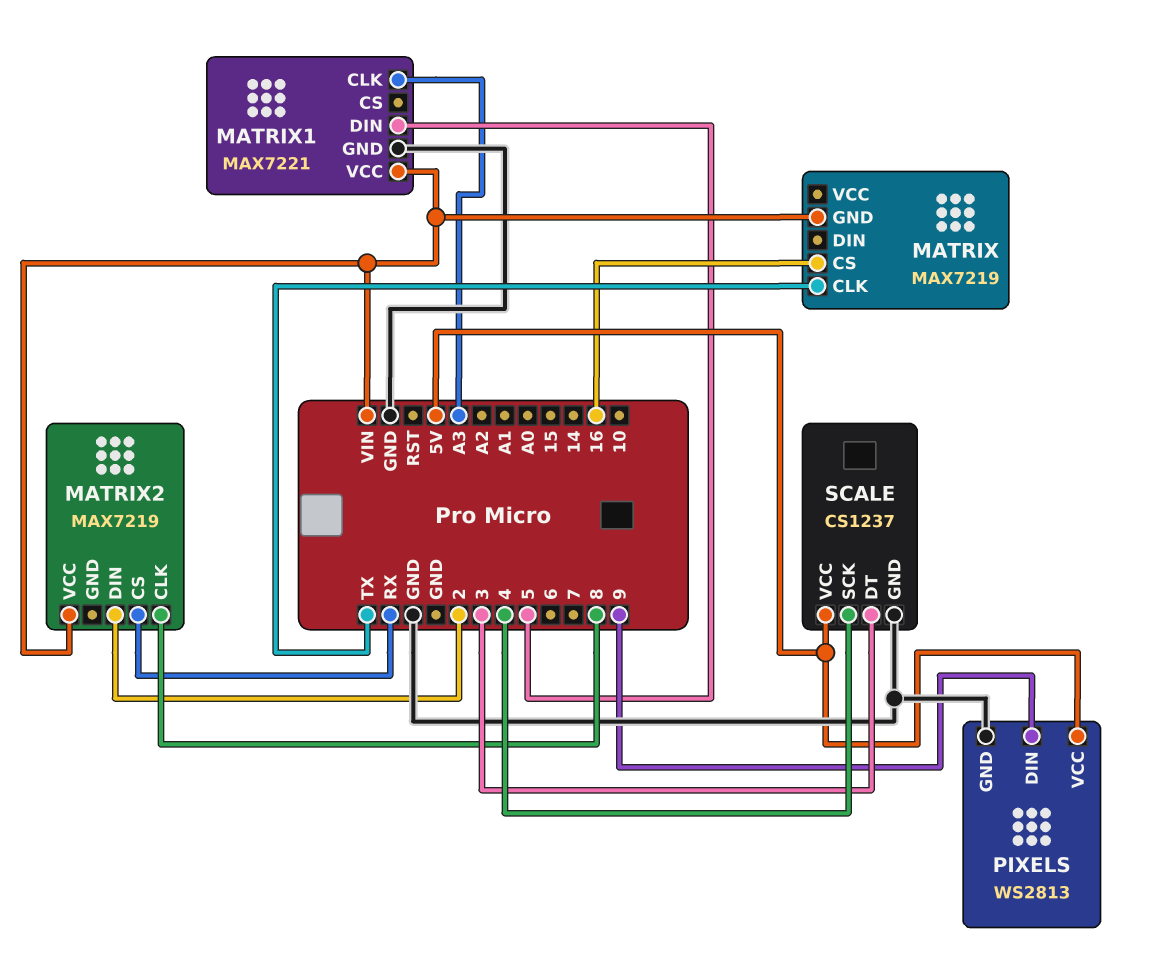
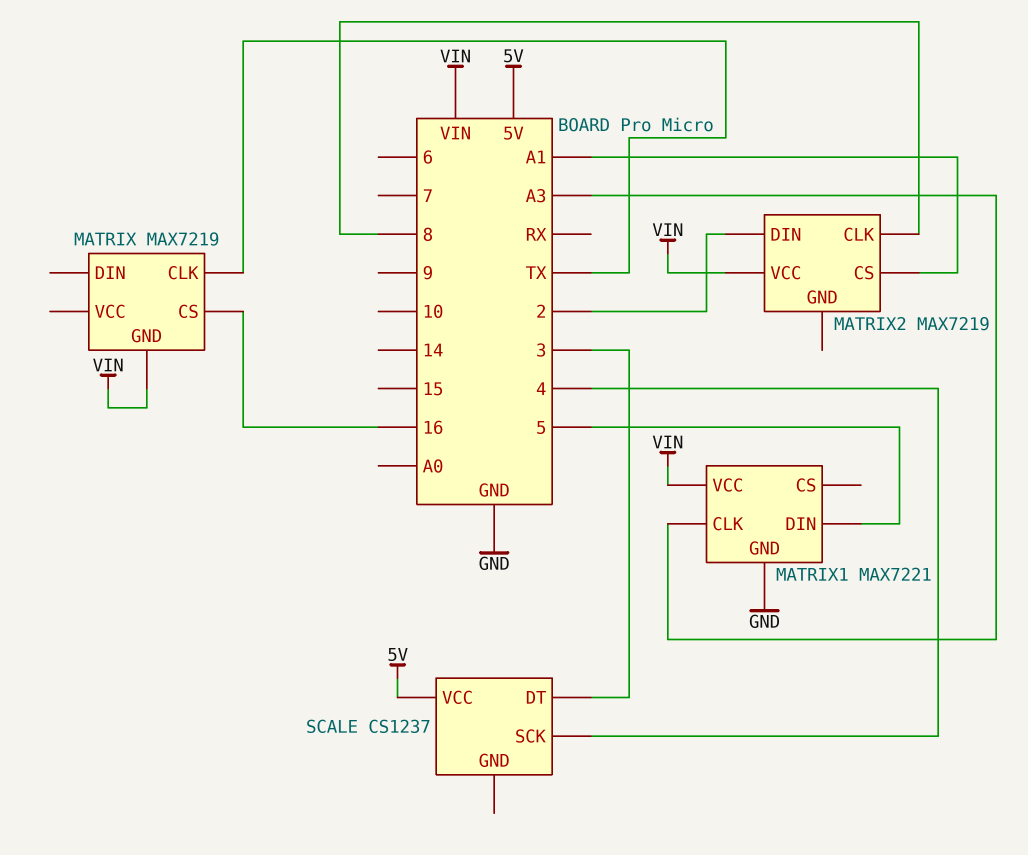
MATRIX2 pin CS: RX -> A1
PIXELS: WS2813 -> none
PIXELS pin DIN: 9 -> none
PIXELS pin GND: GND -> none
PIXELS pin VCC: 5V -> none
SCALE pin GND: GND -> none

